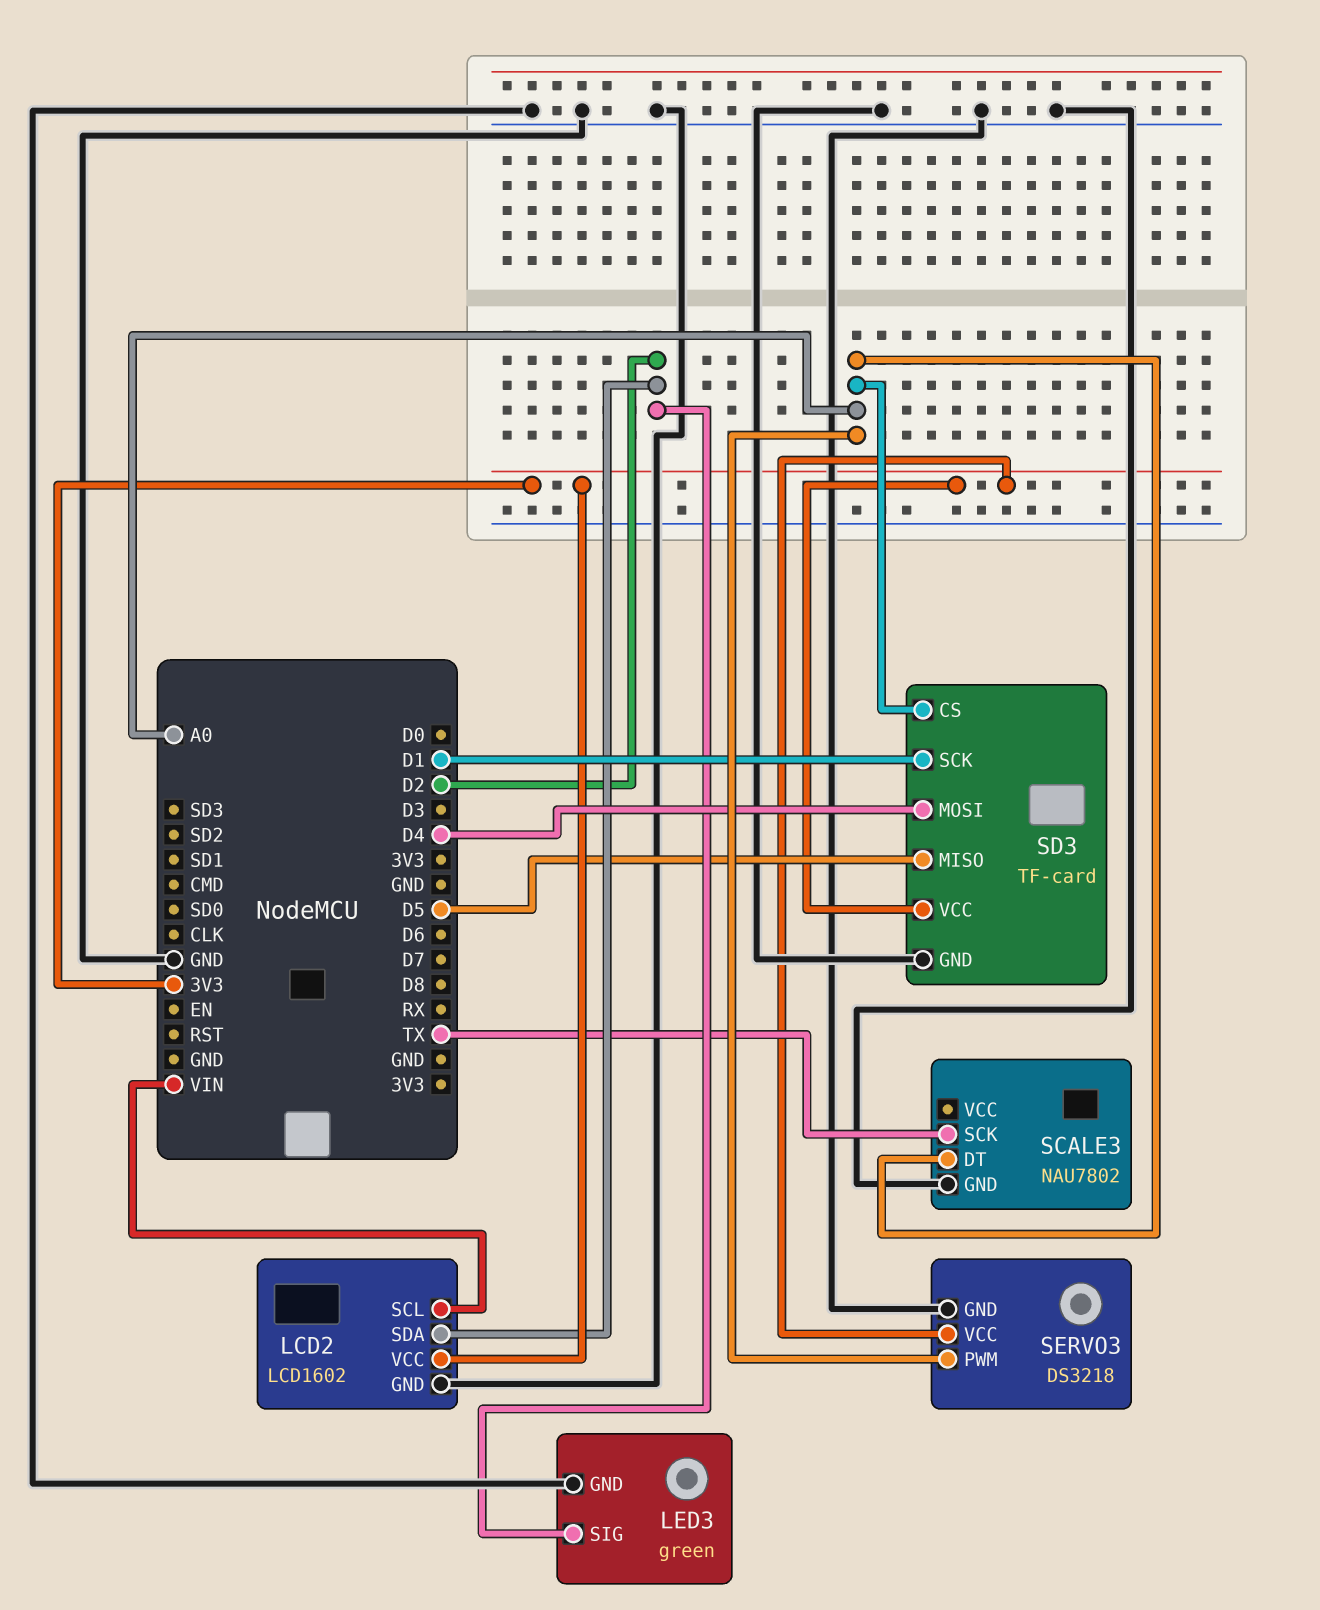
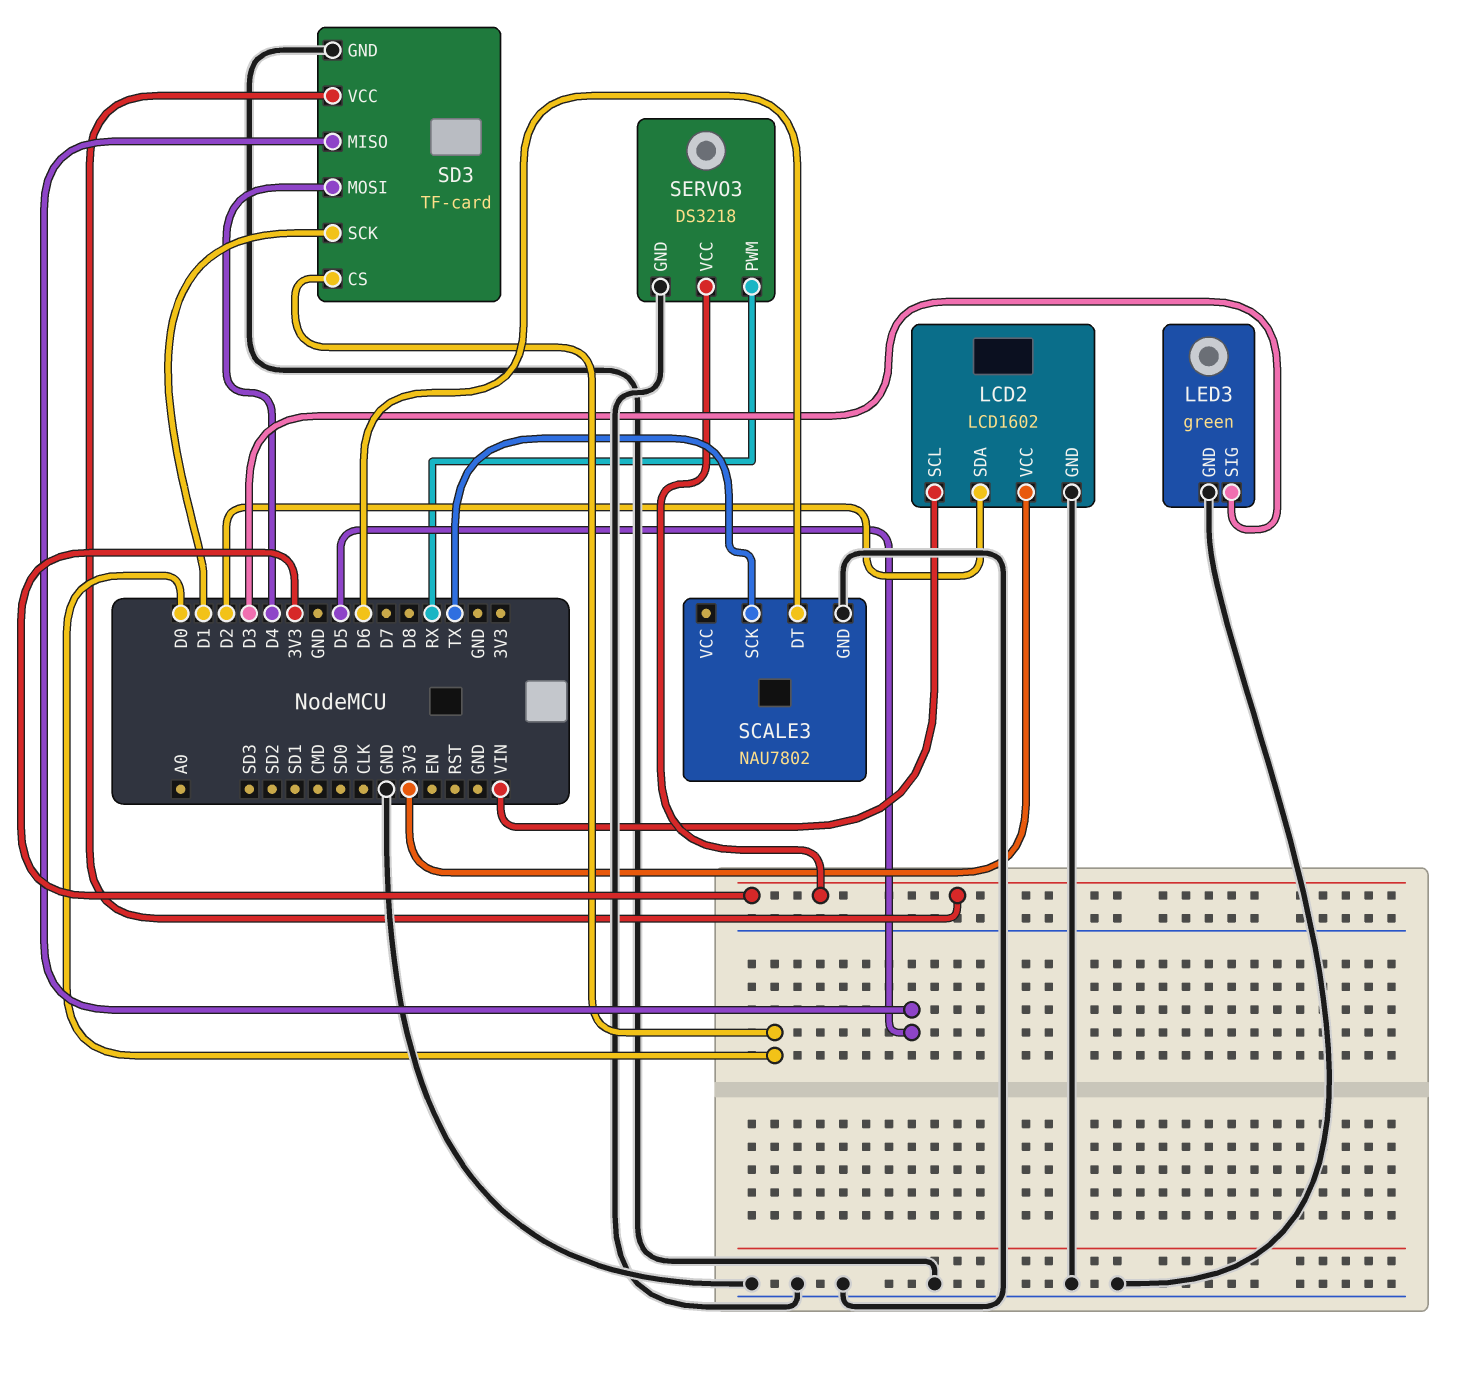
LED3 pin SIG: D2 -> D3
SCALE3 pin DT: A0 -> D6
SD3 pin CS: A0 -> D0
SERVO3 pin PWM: A0 -> RX

